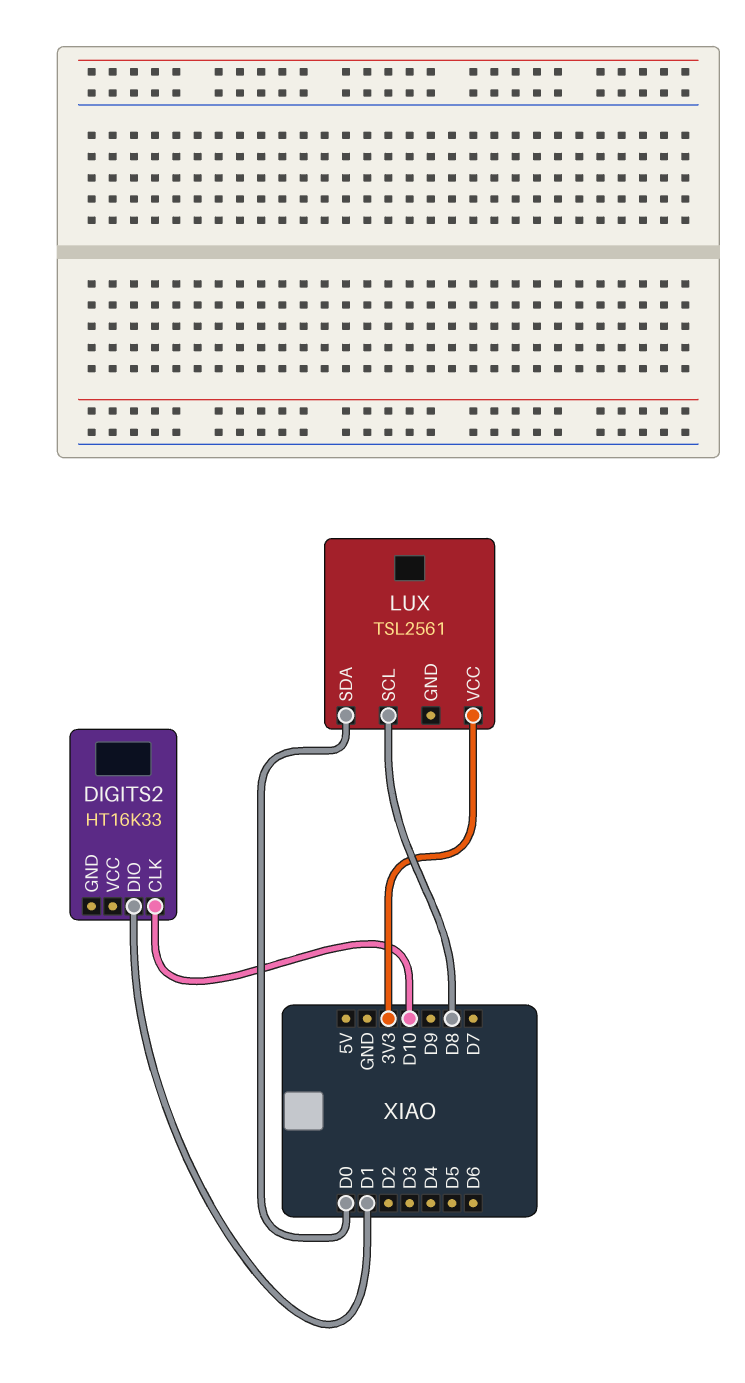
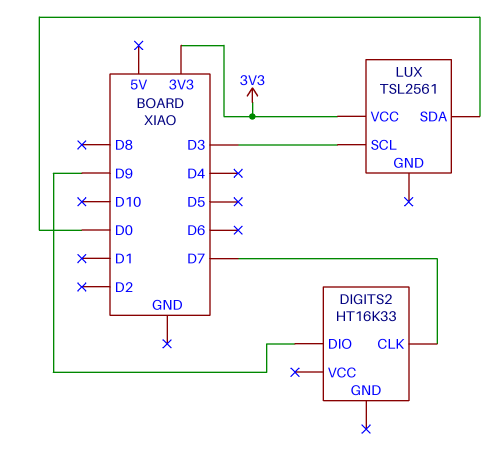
DIGITS2 pin CLK: D10 -> D7
DIGITS2 pin DIO: D1 -> D9
LUX pin SCL: D8 -> D3

